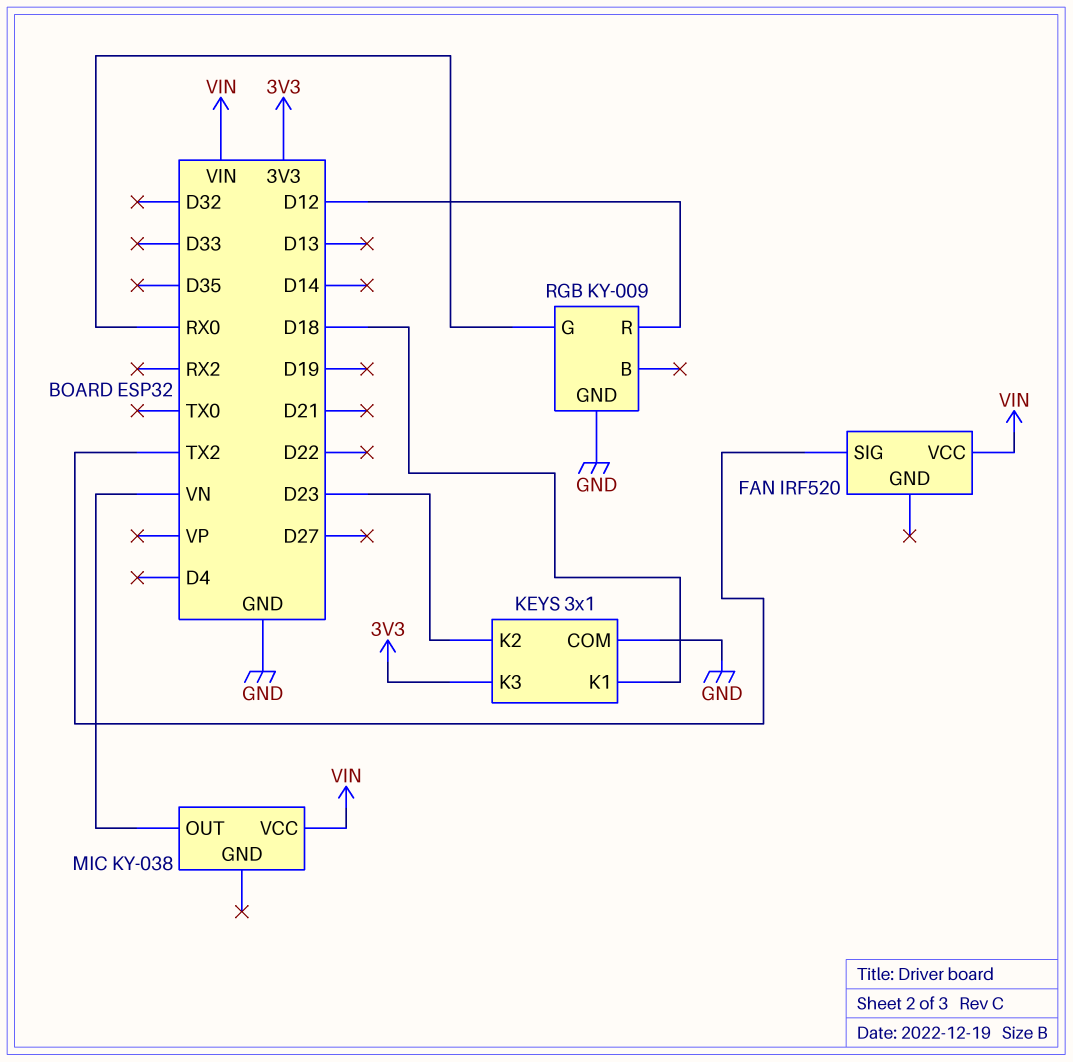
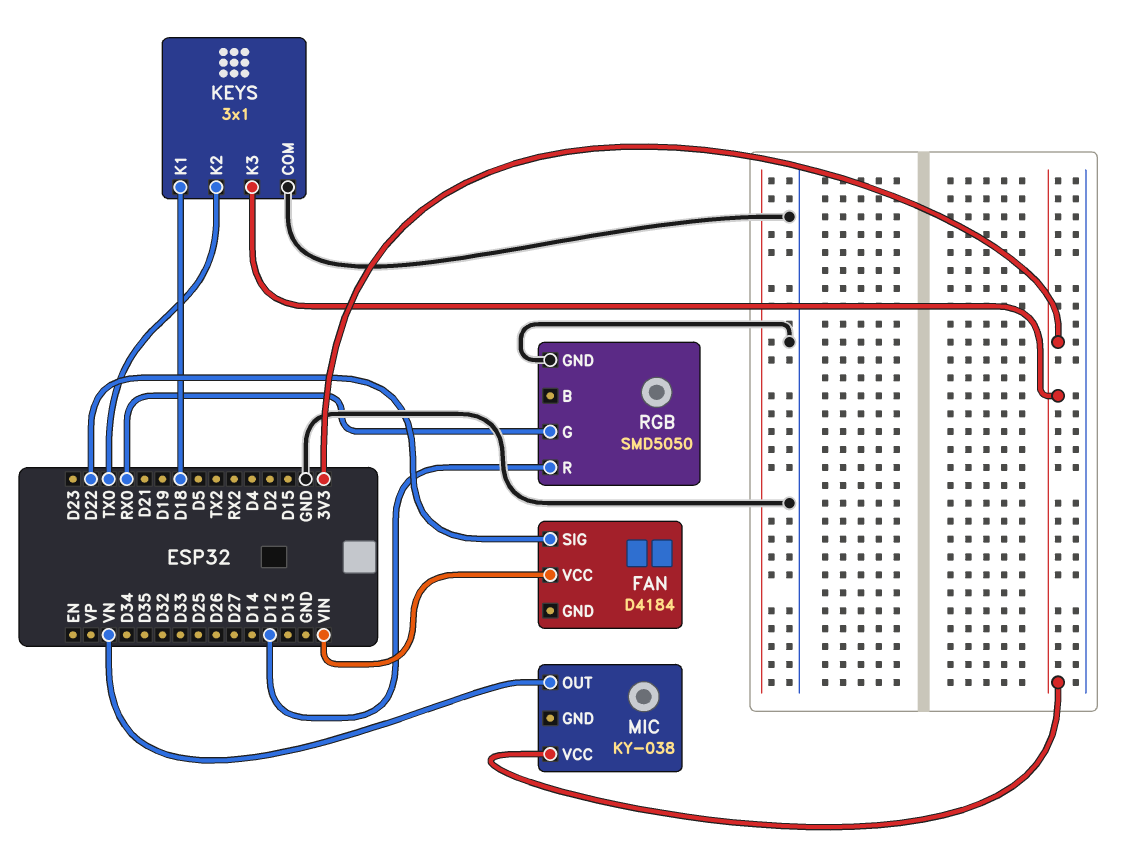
FAN: IRF520 -> D4184
FAN pin SIG: TX2 -> D22
KEYS pin K2: D23 -> TX0
MIC pin VCC: VIN -> 3V3
RGB: KY-009 -> SMD5050

